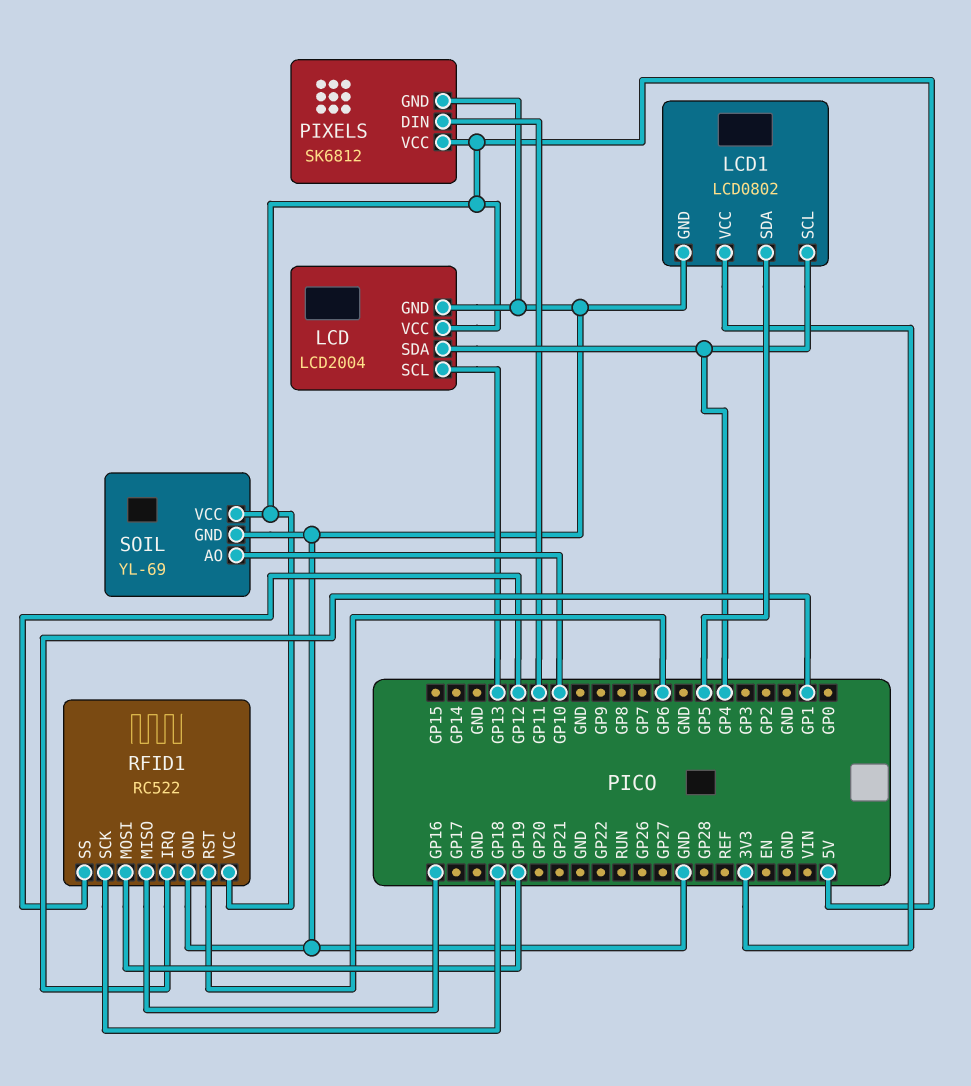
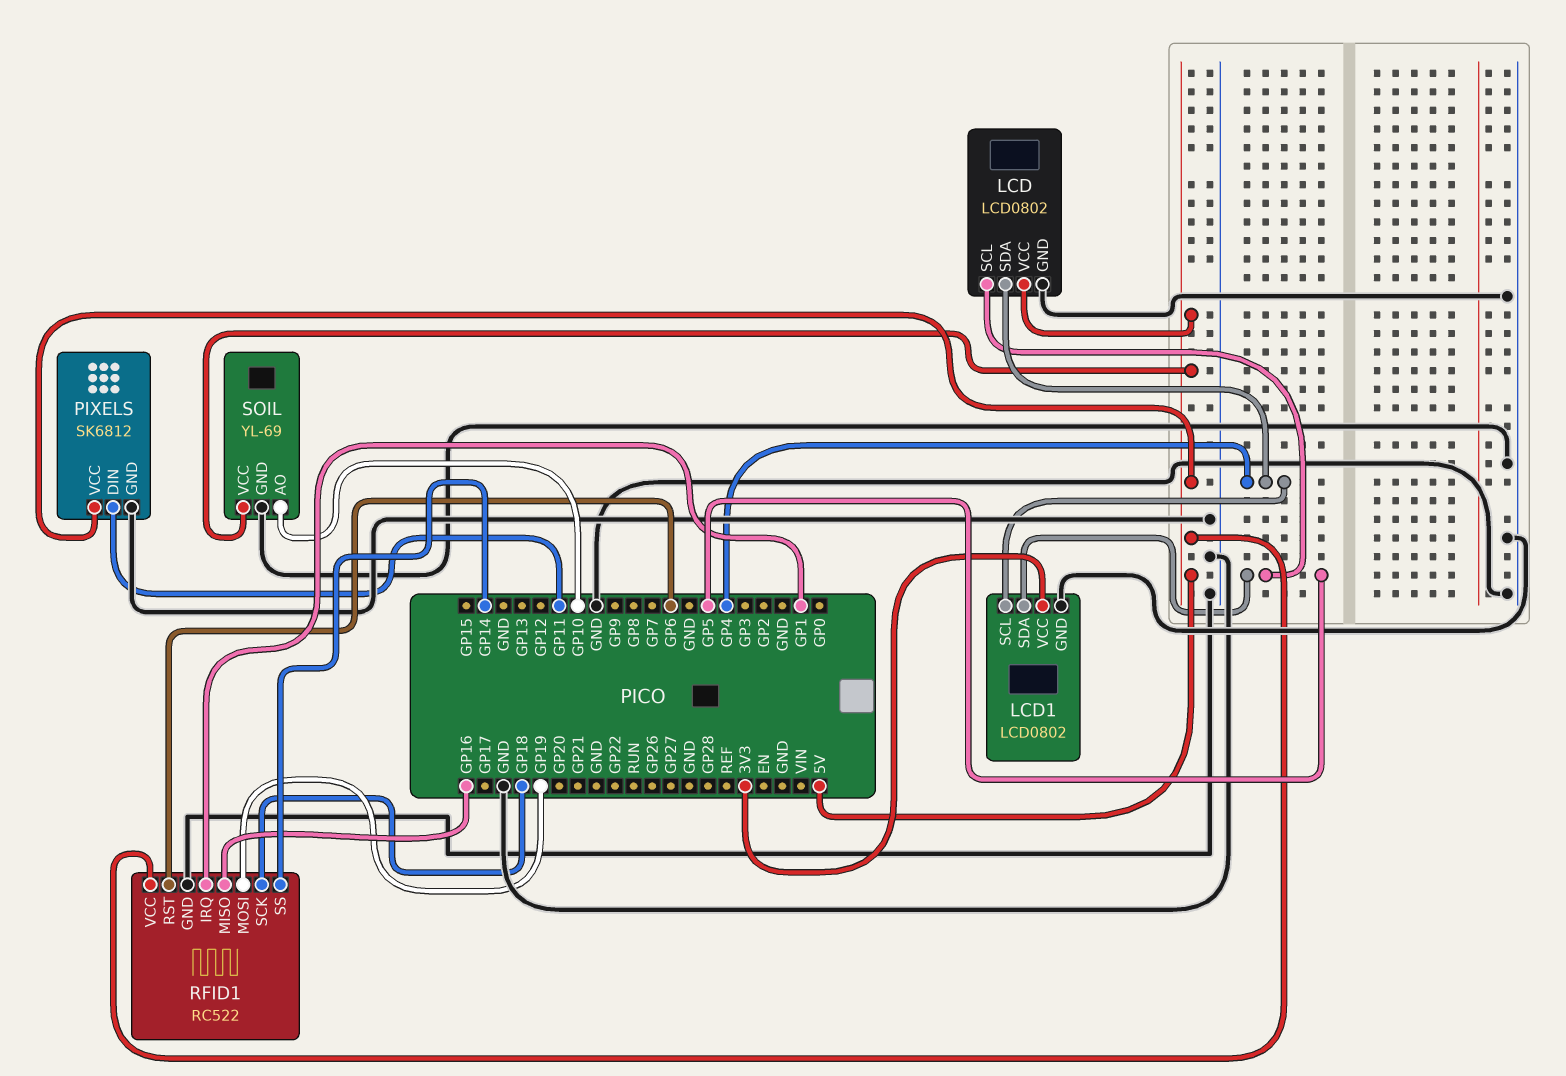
LCD: LCD2004 -> LCD0802
LCD pin SCL: GP13 -> GP5
RFID1 pin SS: GP12 -> GP14

